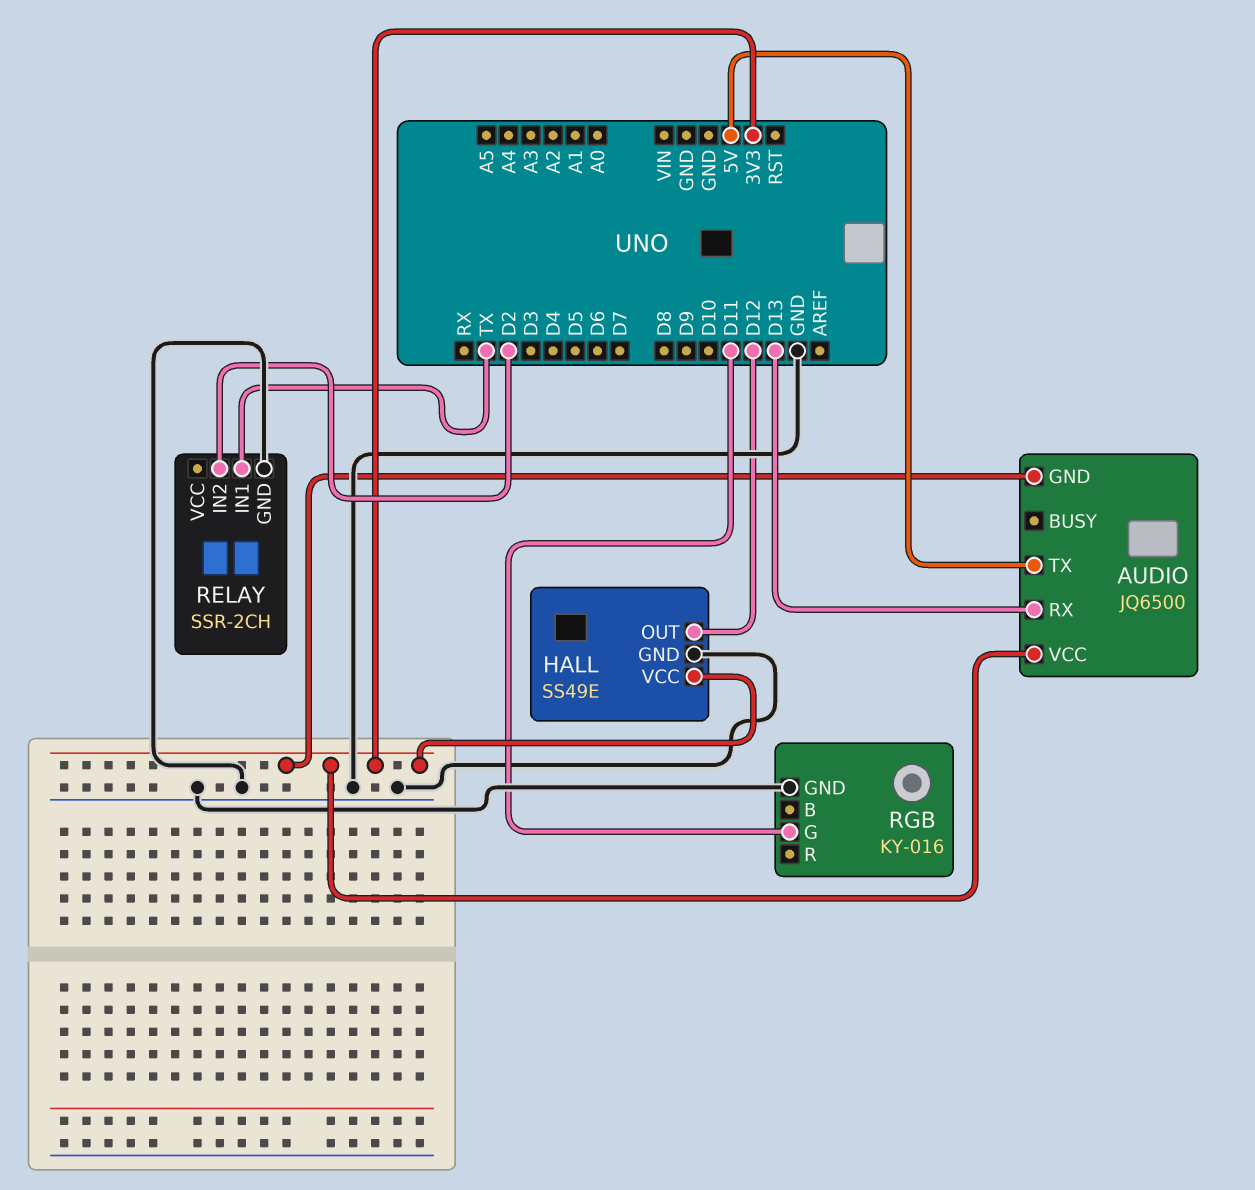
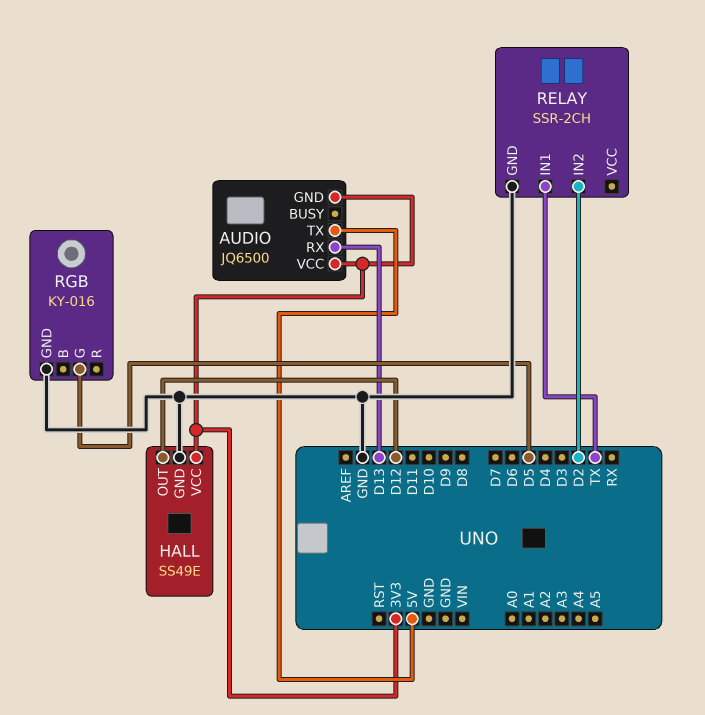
RGB pin G: D11 -> D5

